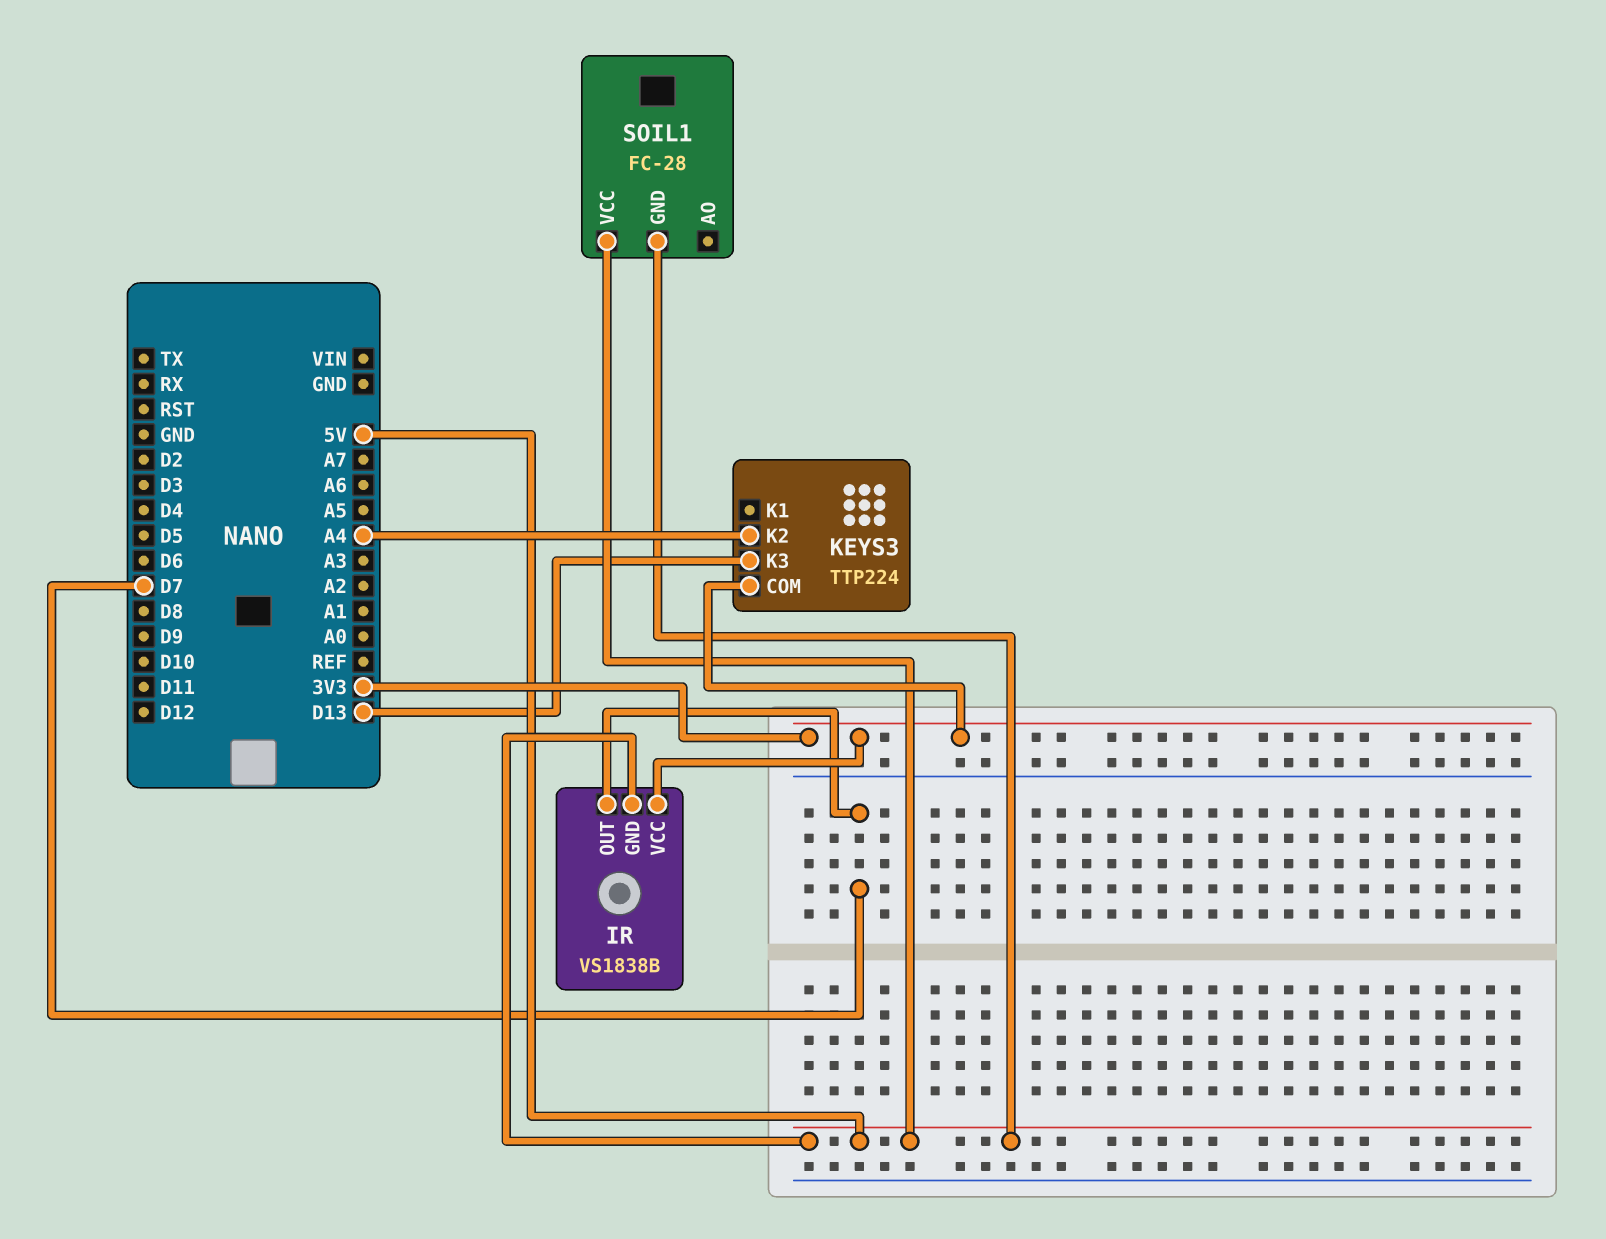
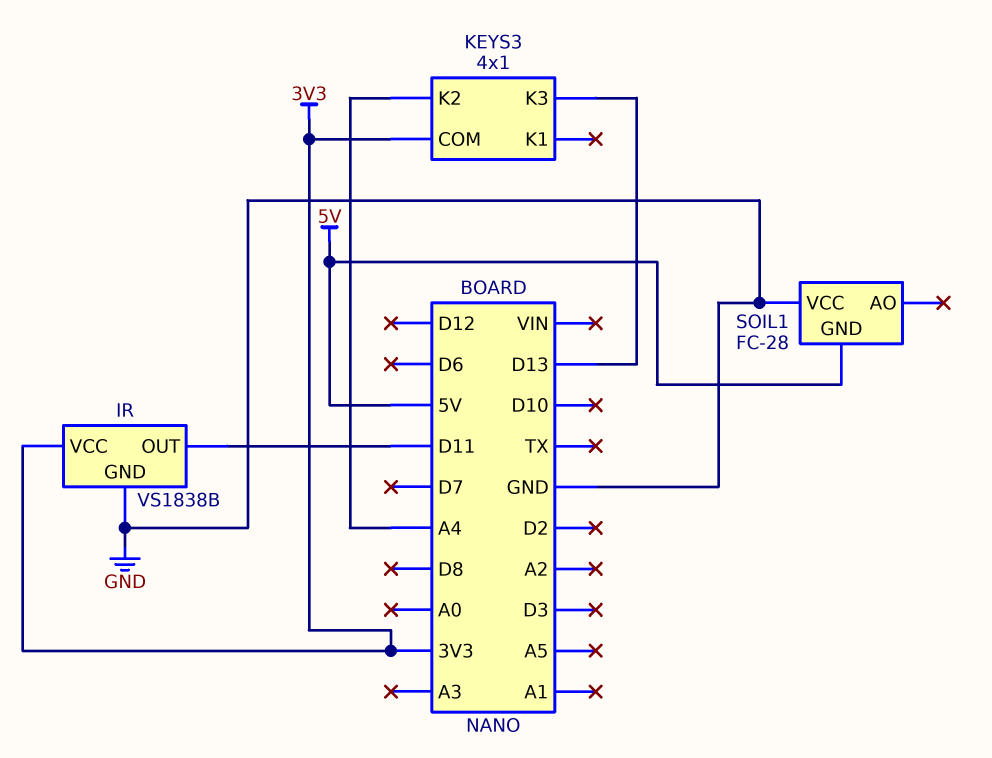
IR pin GND: 5V -> GND
IR pin OUT: D7 -> D11
KEYS3: TTP224 -> 4x1
SOIL1 pin VCC: 5V -> GND

